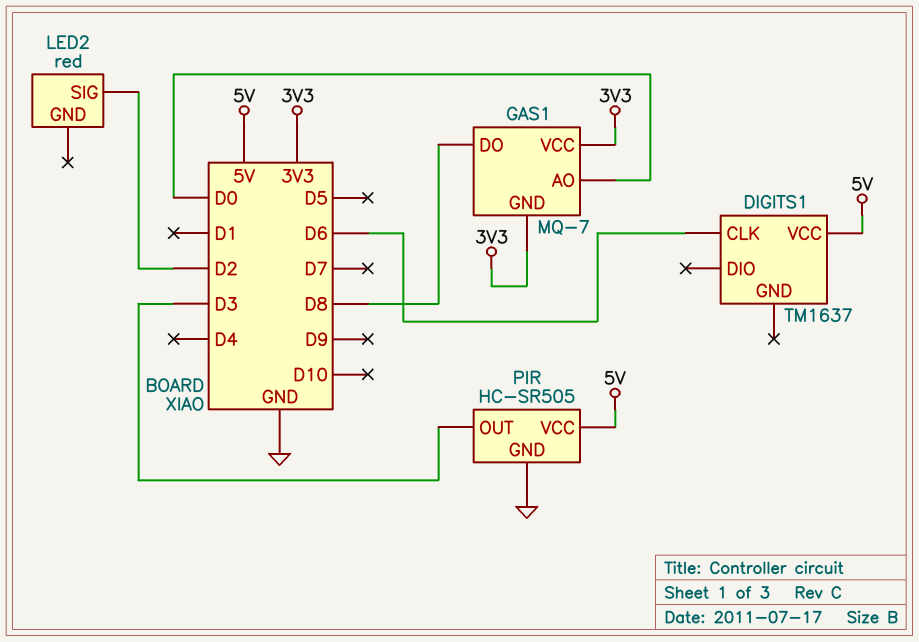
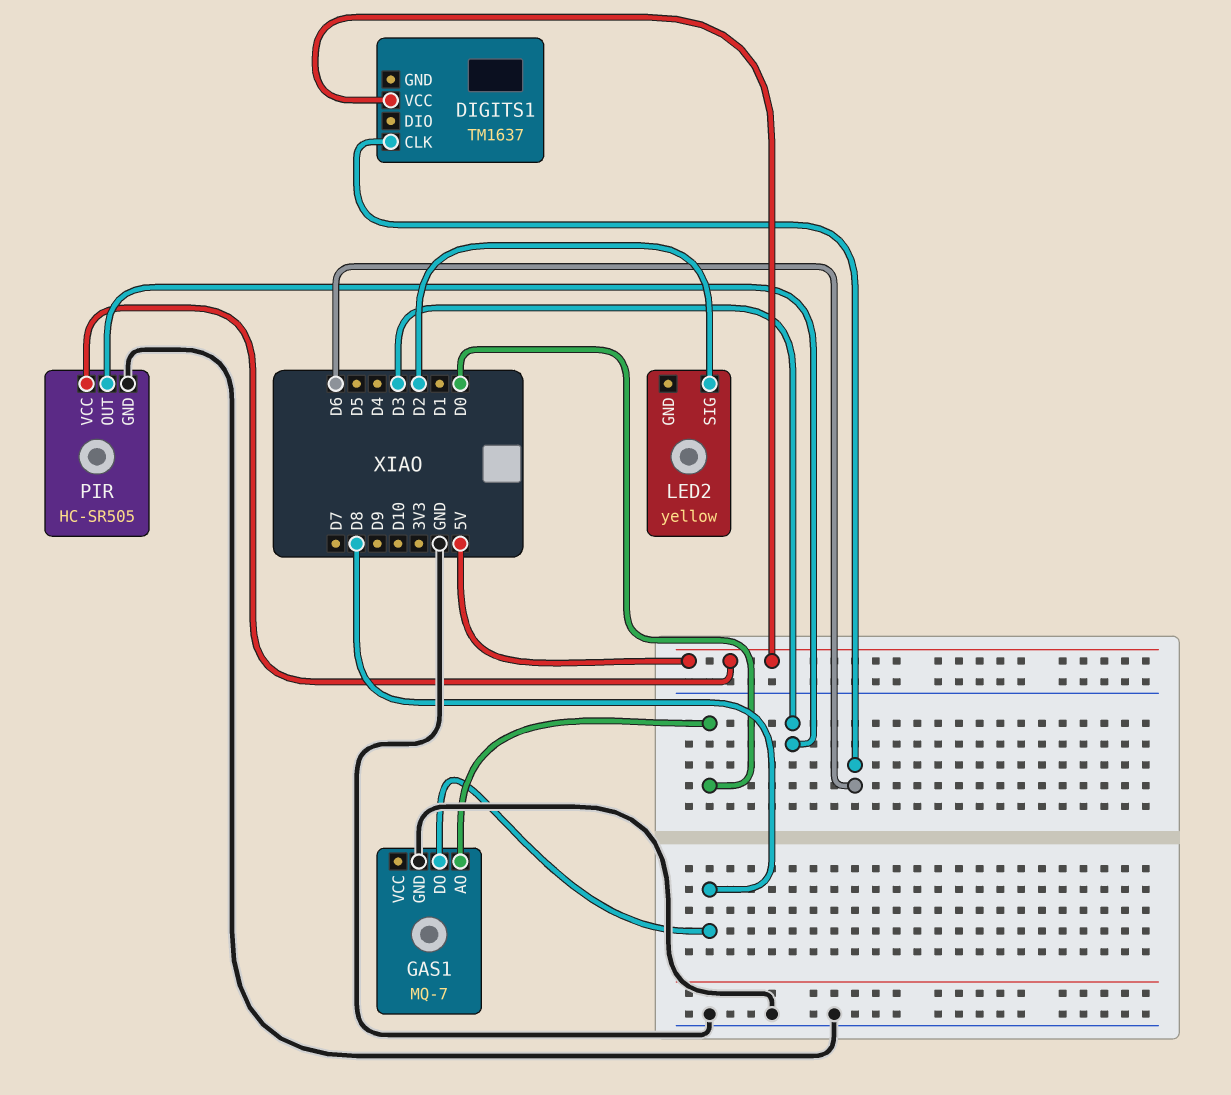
GAS1 pin GND: 3V3 -> GND
GAS1 pin VCC: 3V3 -> none
LED2: red -> yellow

